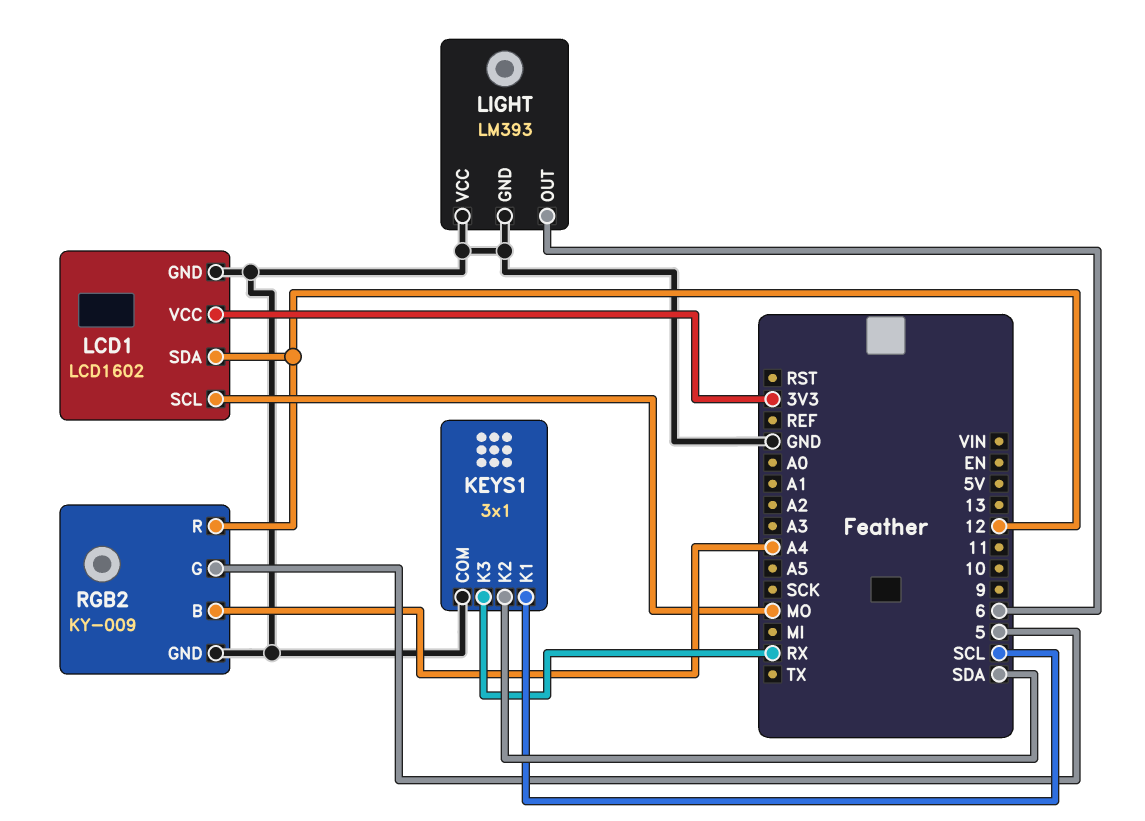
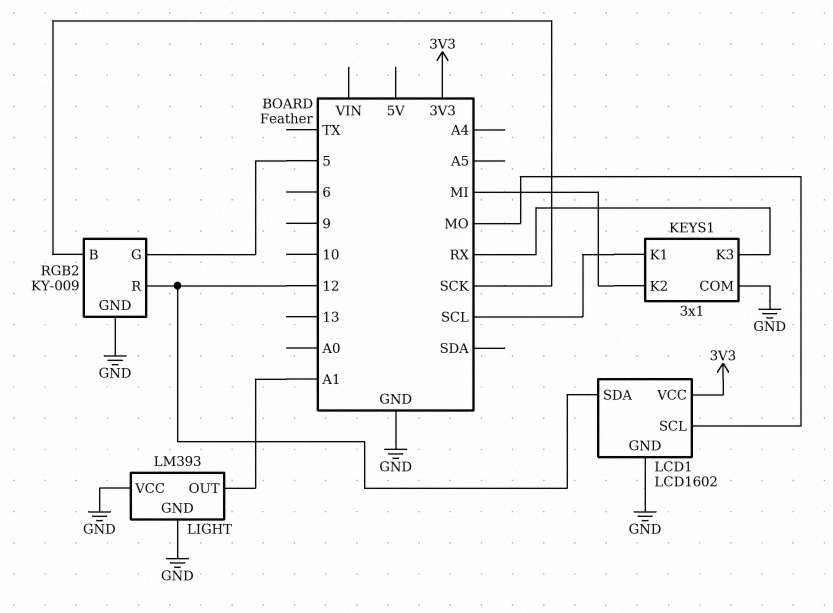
KEYS1 pin K2: SDA -> MI
LIGHT pin OUT: 6 -> A1
RGB2 pin B: A4 -> SCK

